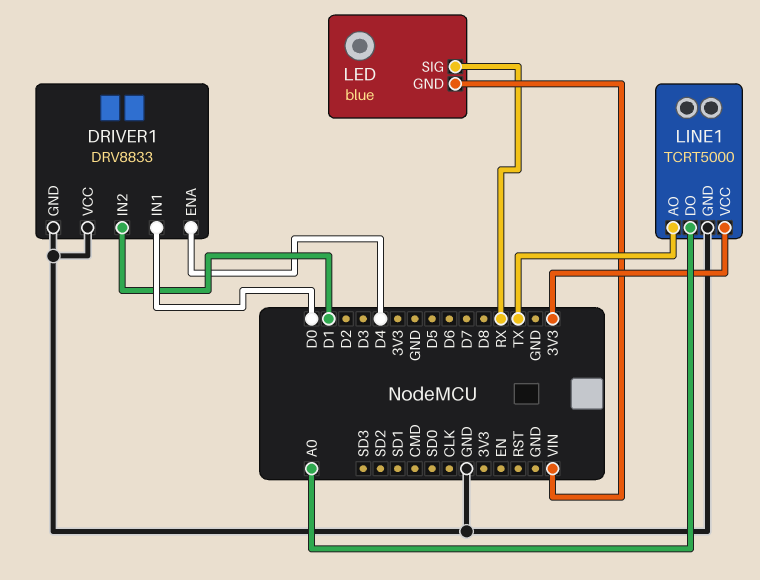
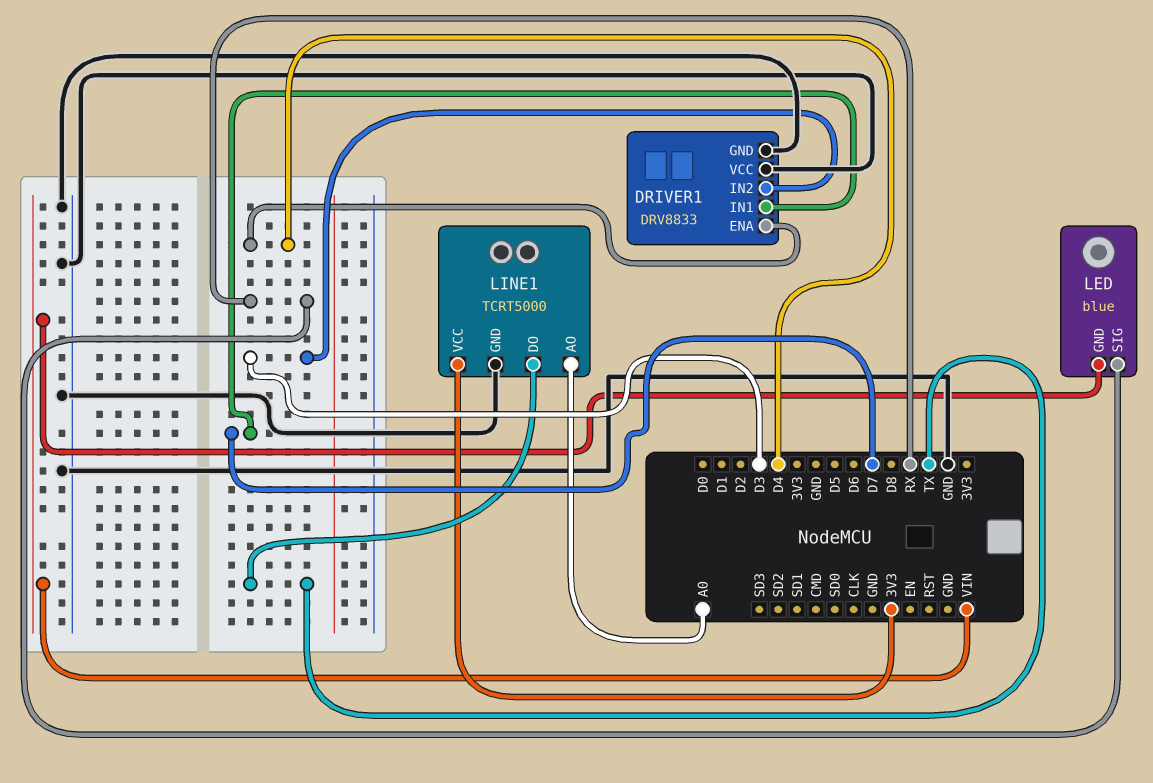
DRIVER1 pin IN1: D0 -> D7
DRIVER1 pin IN2: D1 -> D3
LINE1 pin AO: TX -> A0
LINE1 pin DO: A0 -> TX

